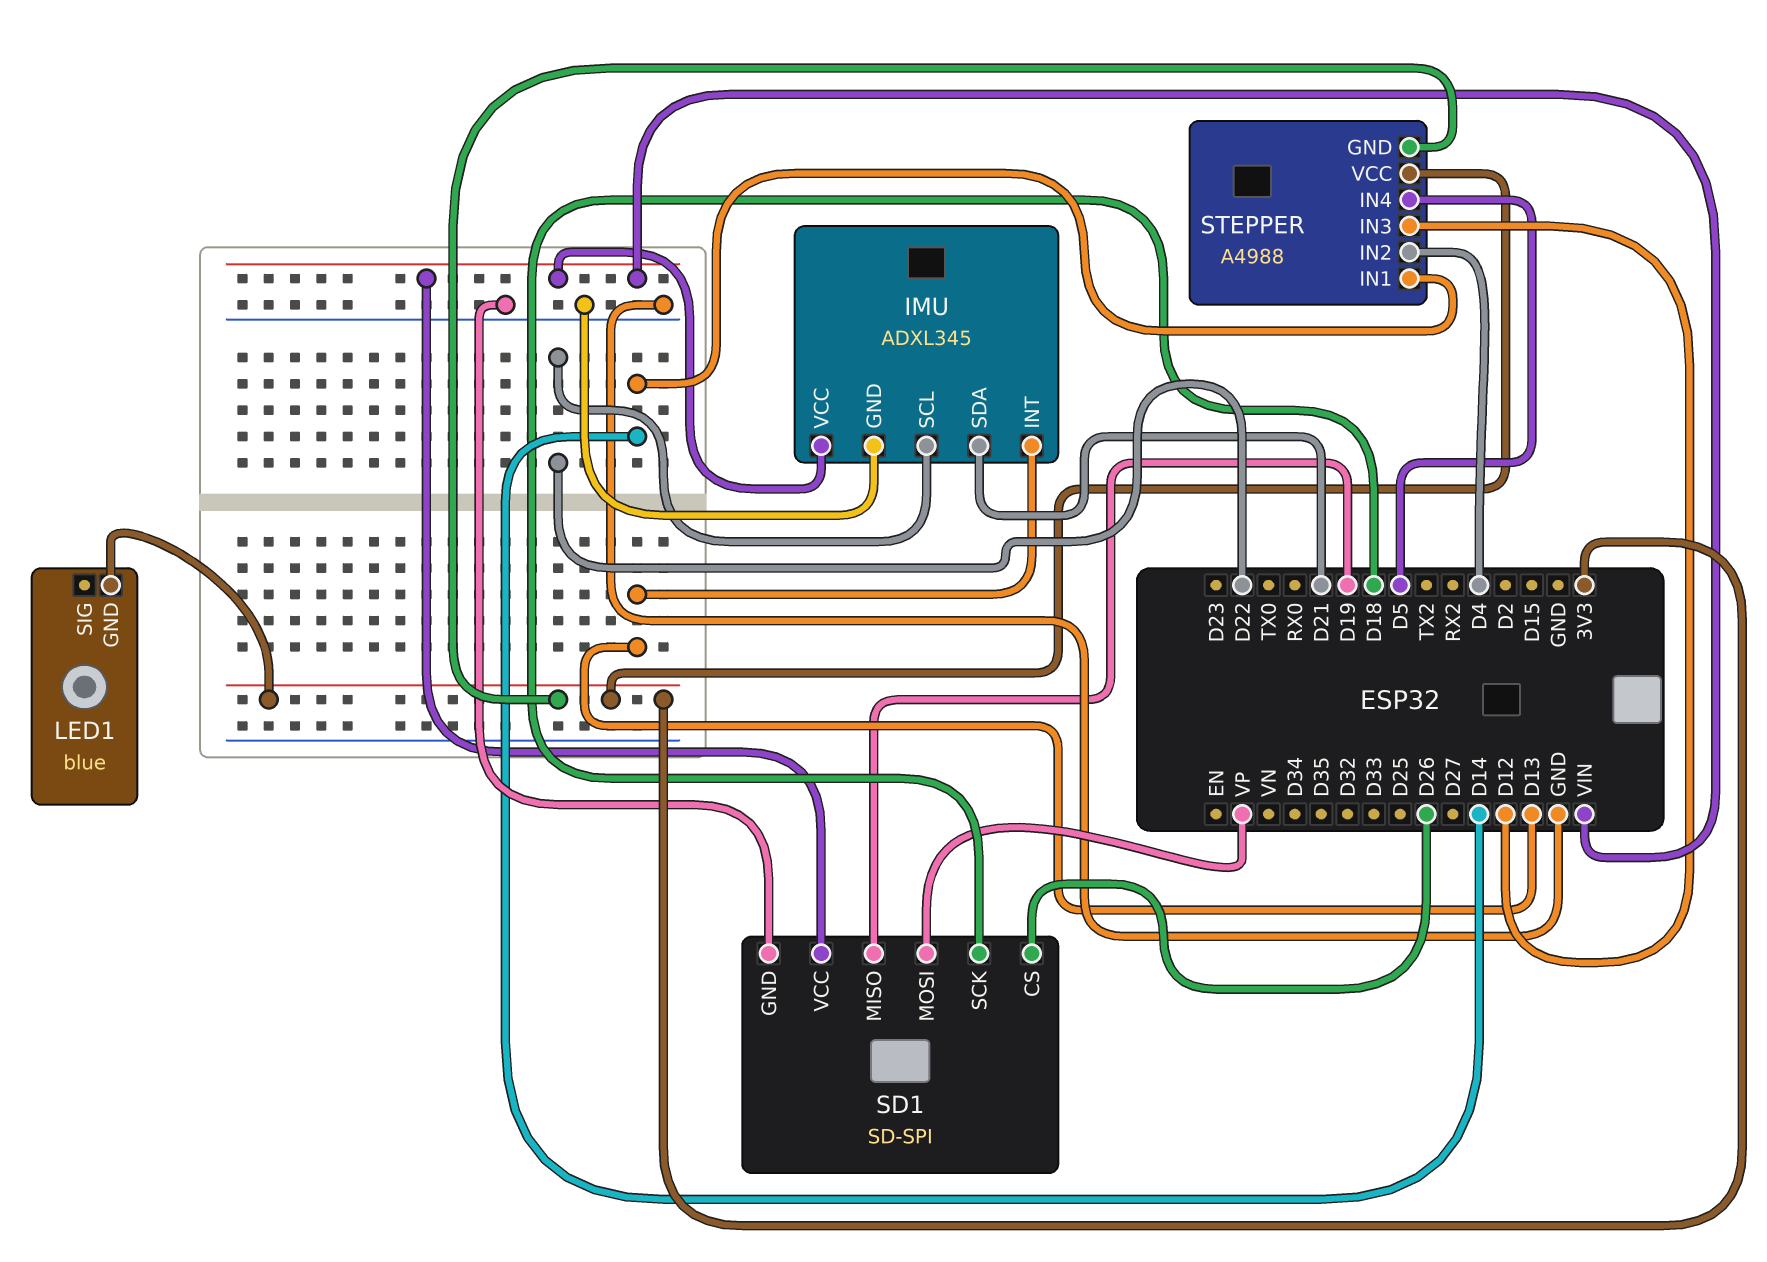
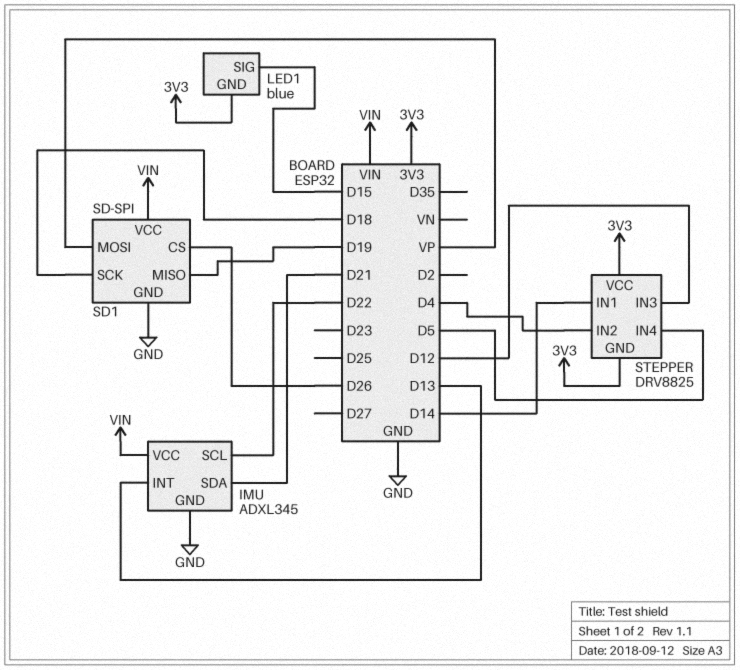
LED1 pin SIG: none -> D15
STEPPER: A4988 -> DRV8825

